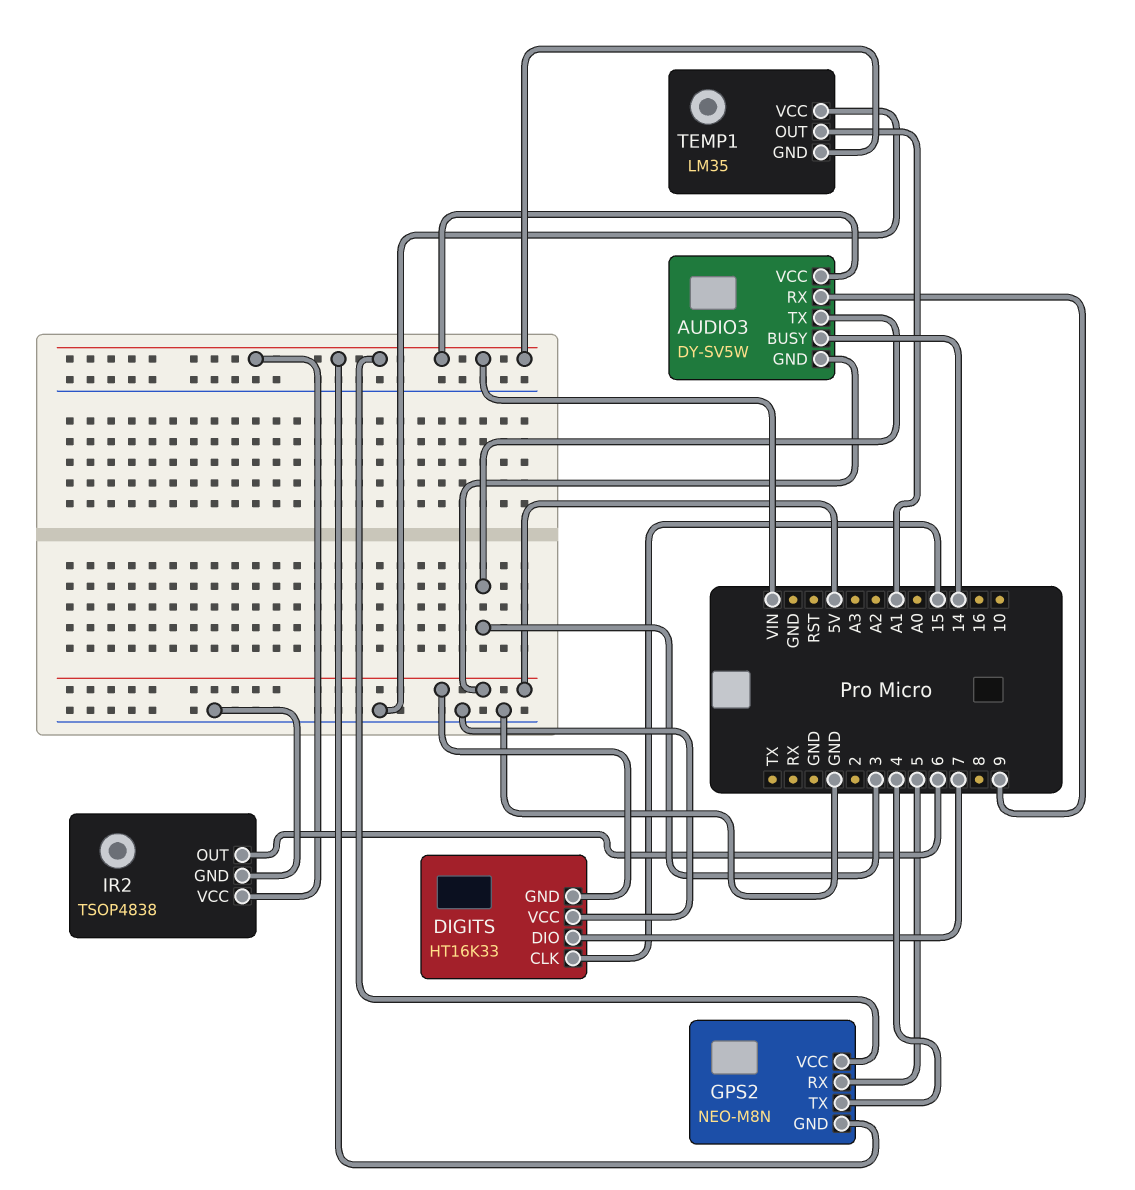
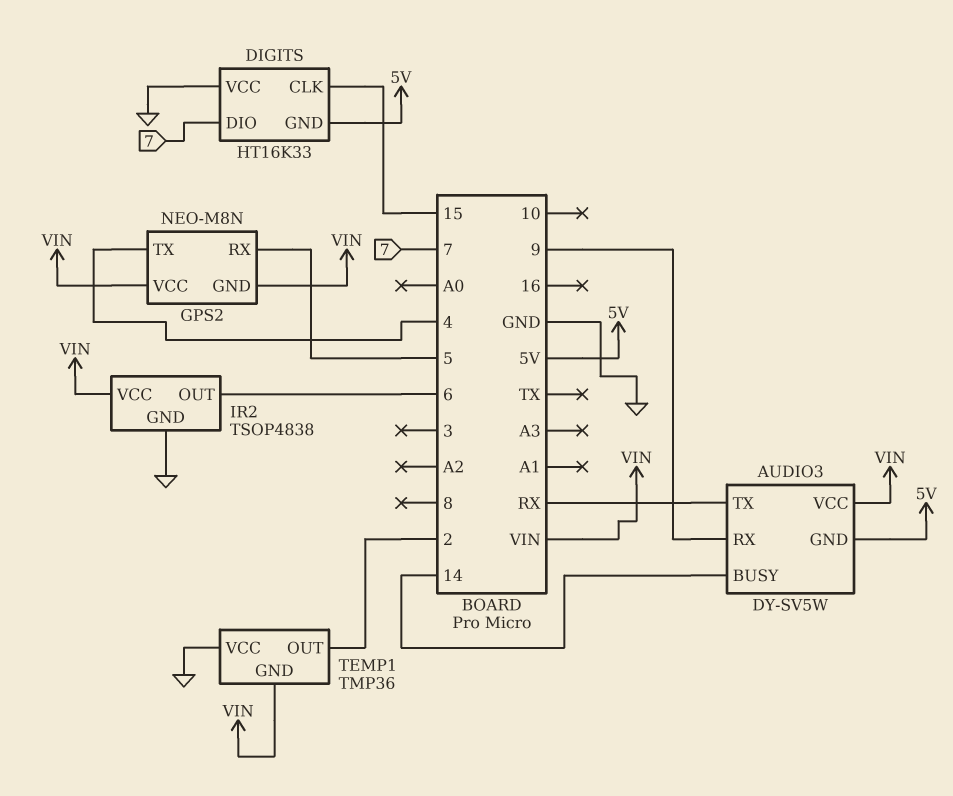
AUDIO3 pin TX: 3 -> RX
TEMP1: LM35 -> TMP36
TEMP1 pin OUT: A1 -> 2

